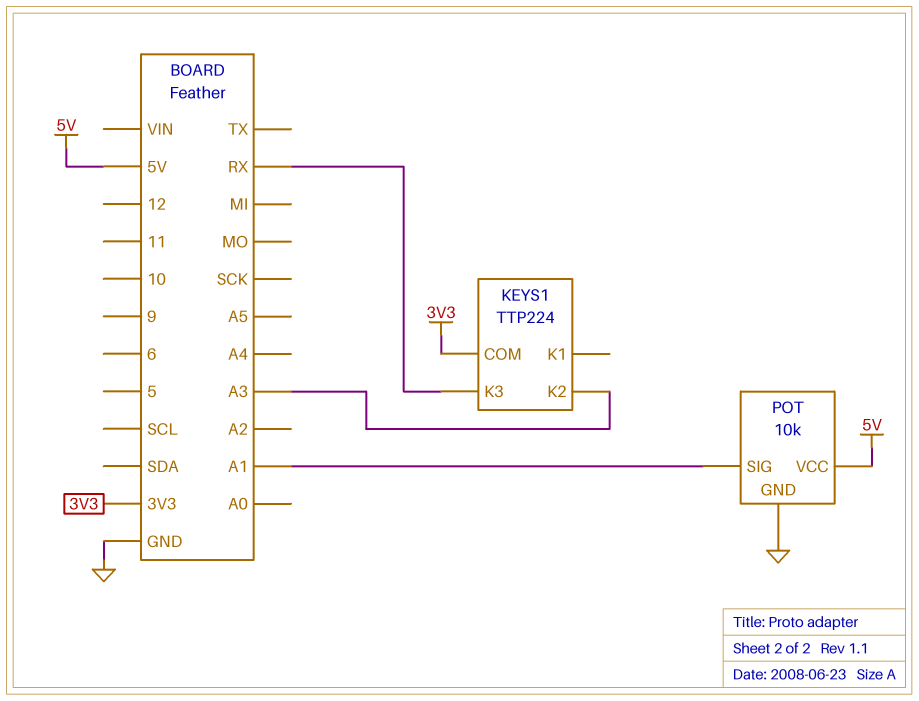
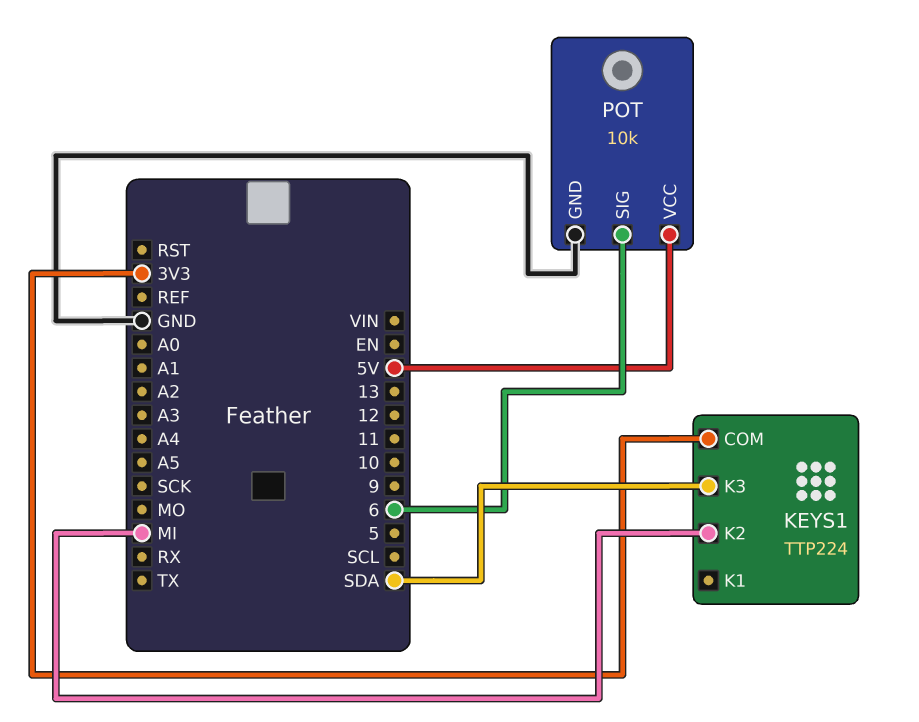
KEYS1 pin K2: A3 -> MI
KEYS1 pin K3: RX -> SDA
POT pin SIG: A1 -> 6

